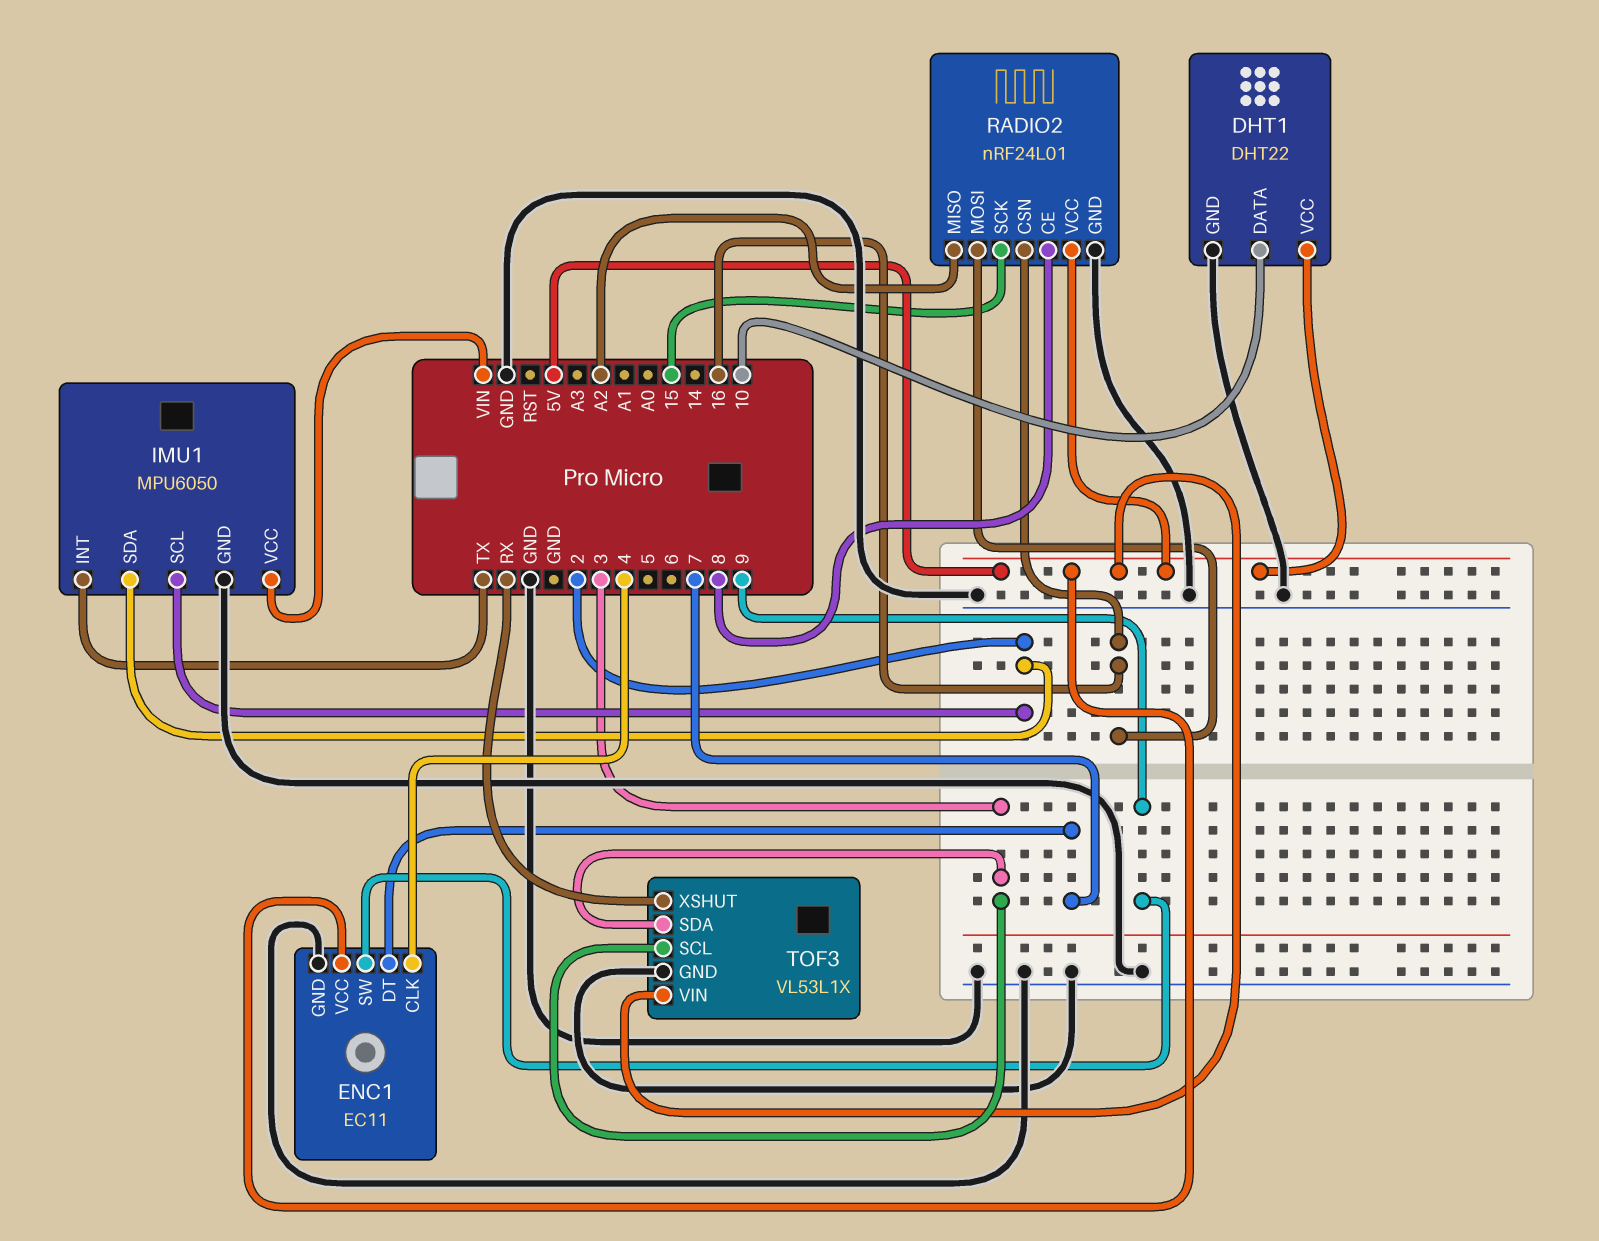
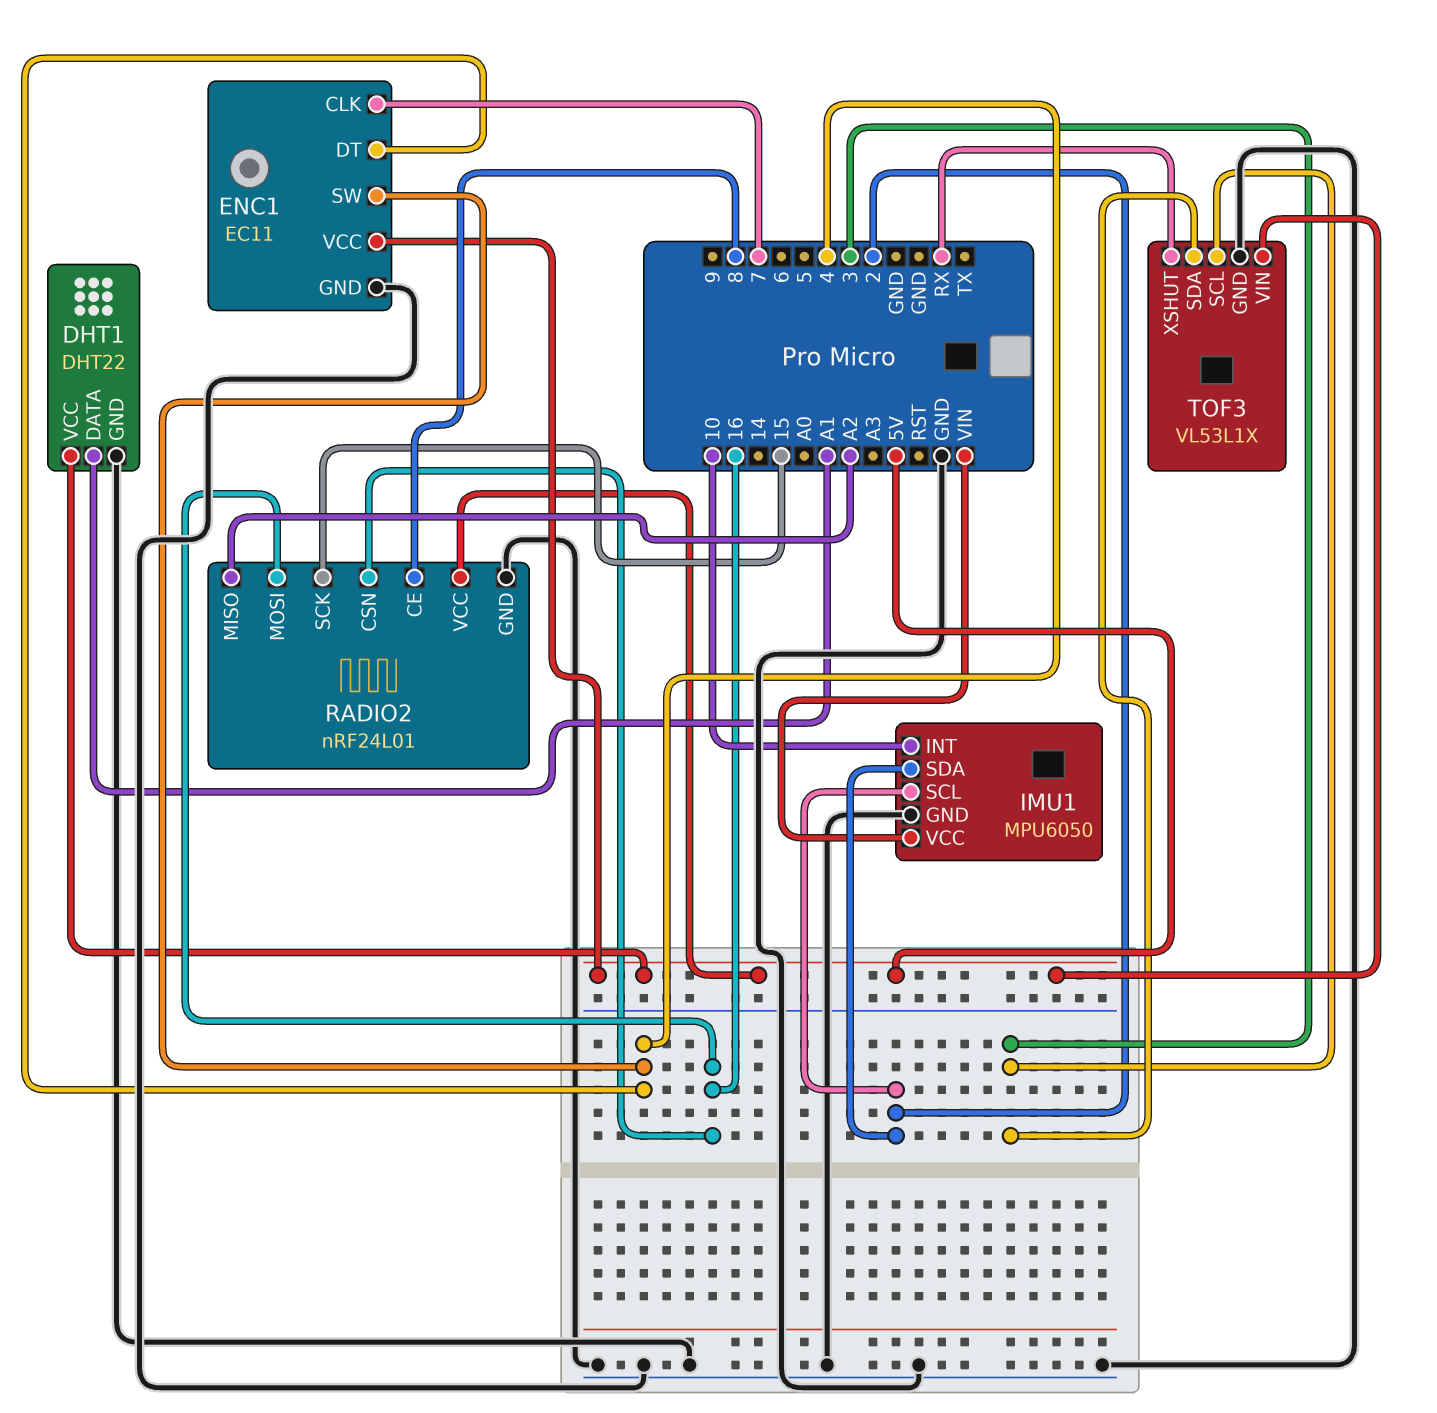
DHT1 pin DATA: 10 -> A1
ENC1 pin CLK: 4 -> 7
ENC1 pin DT: 7 -> 4
ENC1 pin SW: 9 -> 4
IMU1 pin INT: TX -> 10

